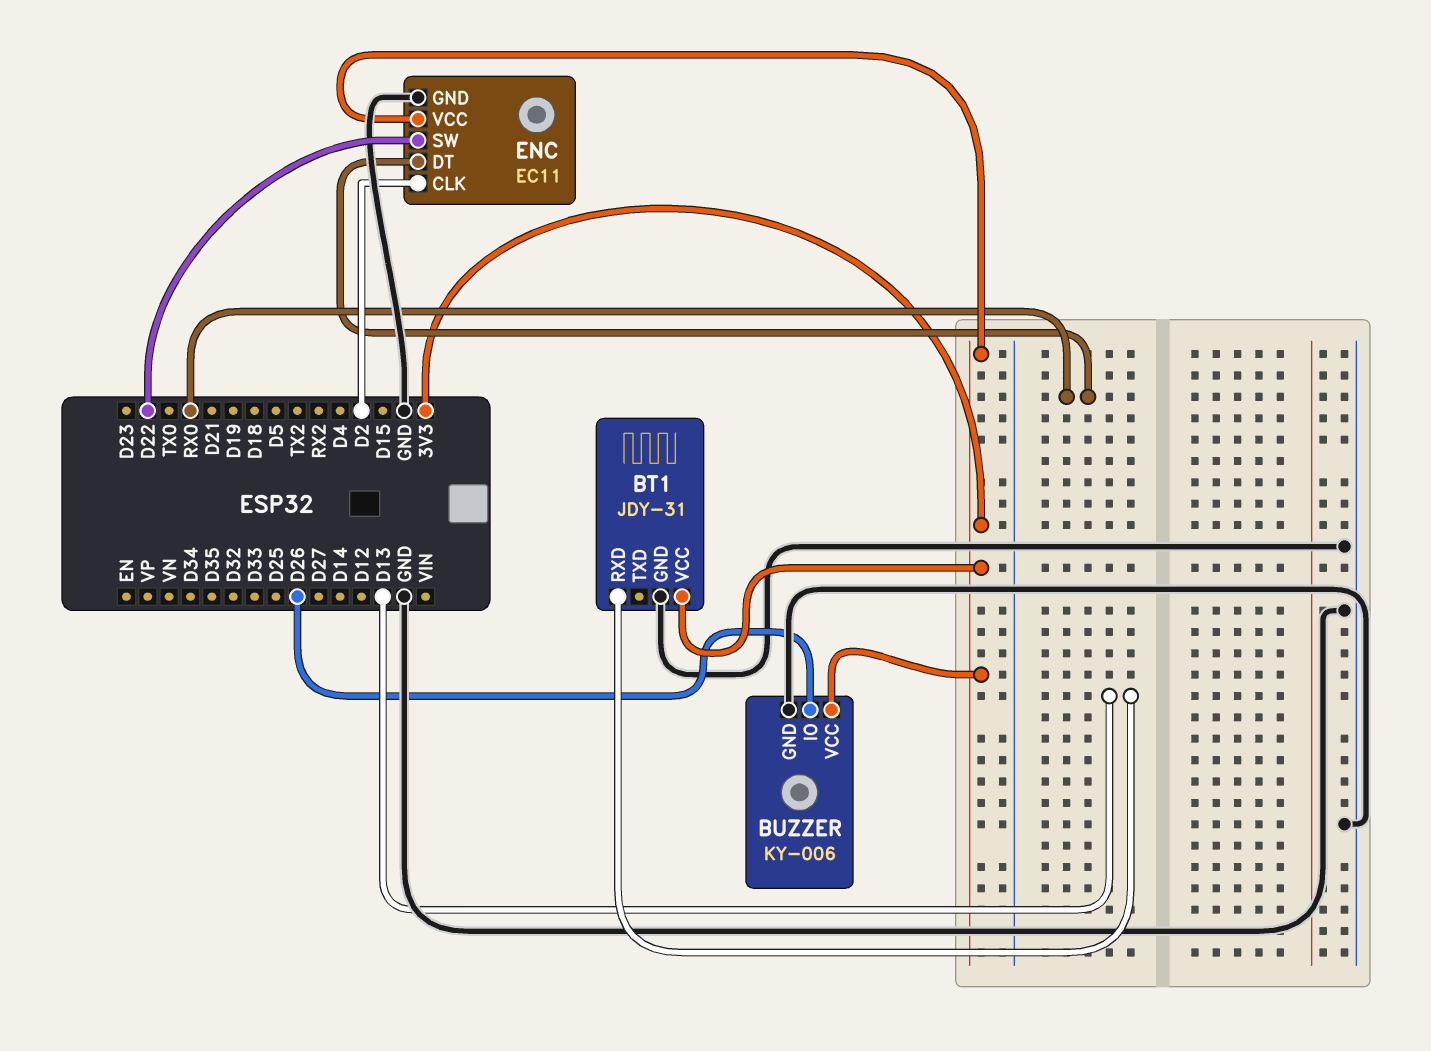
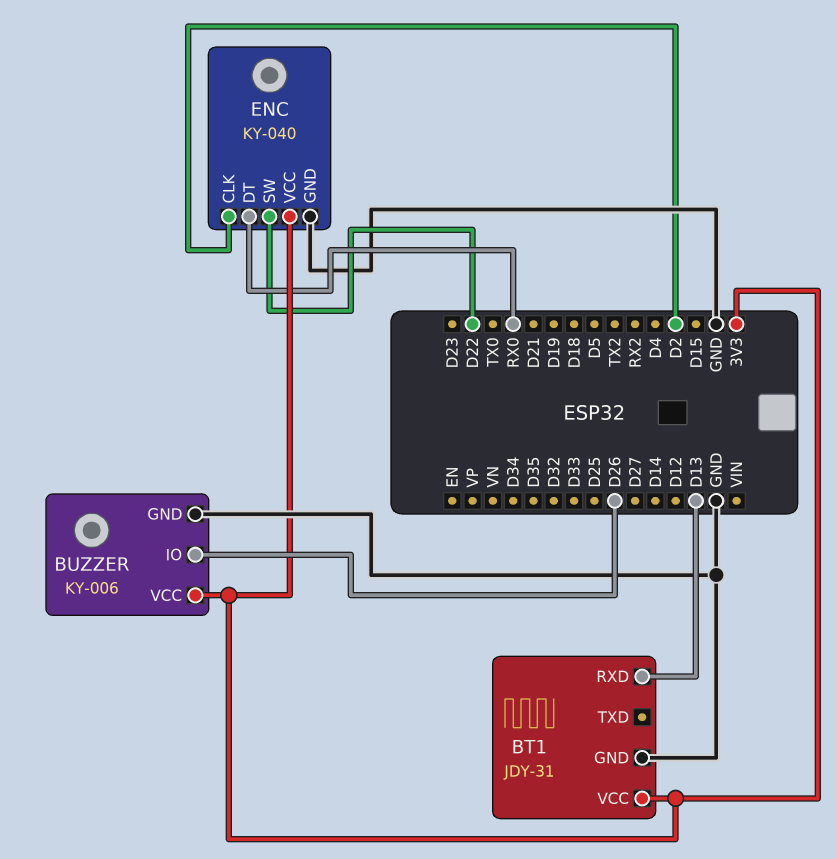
ENC: EC11 -> KY-040

